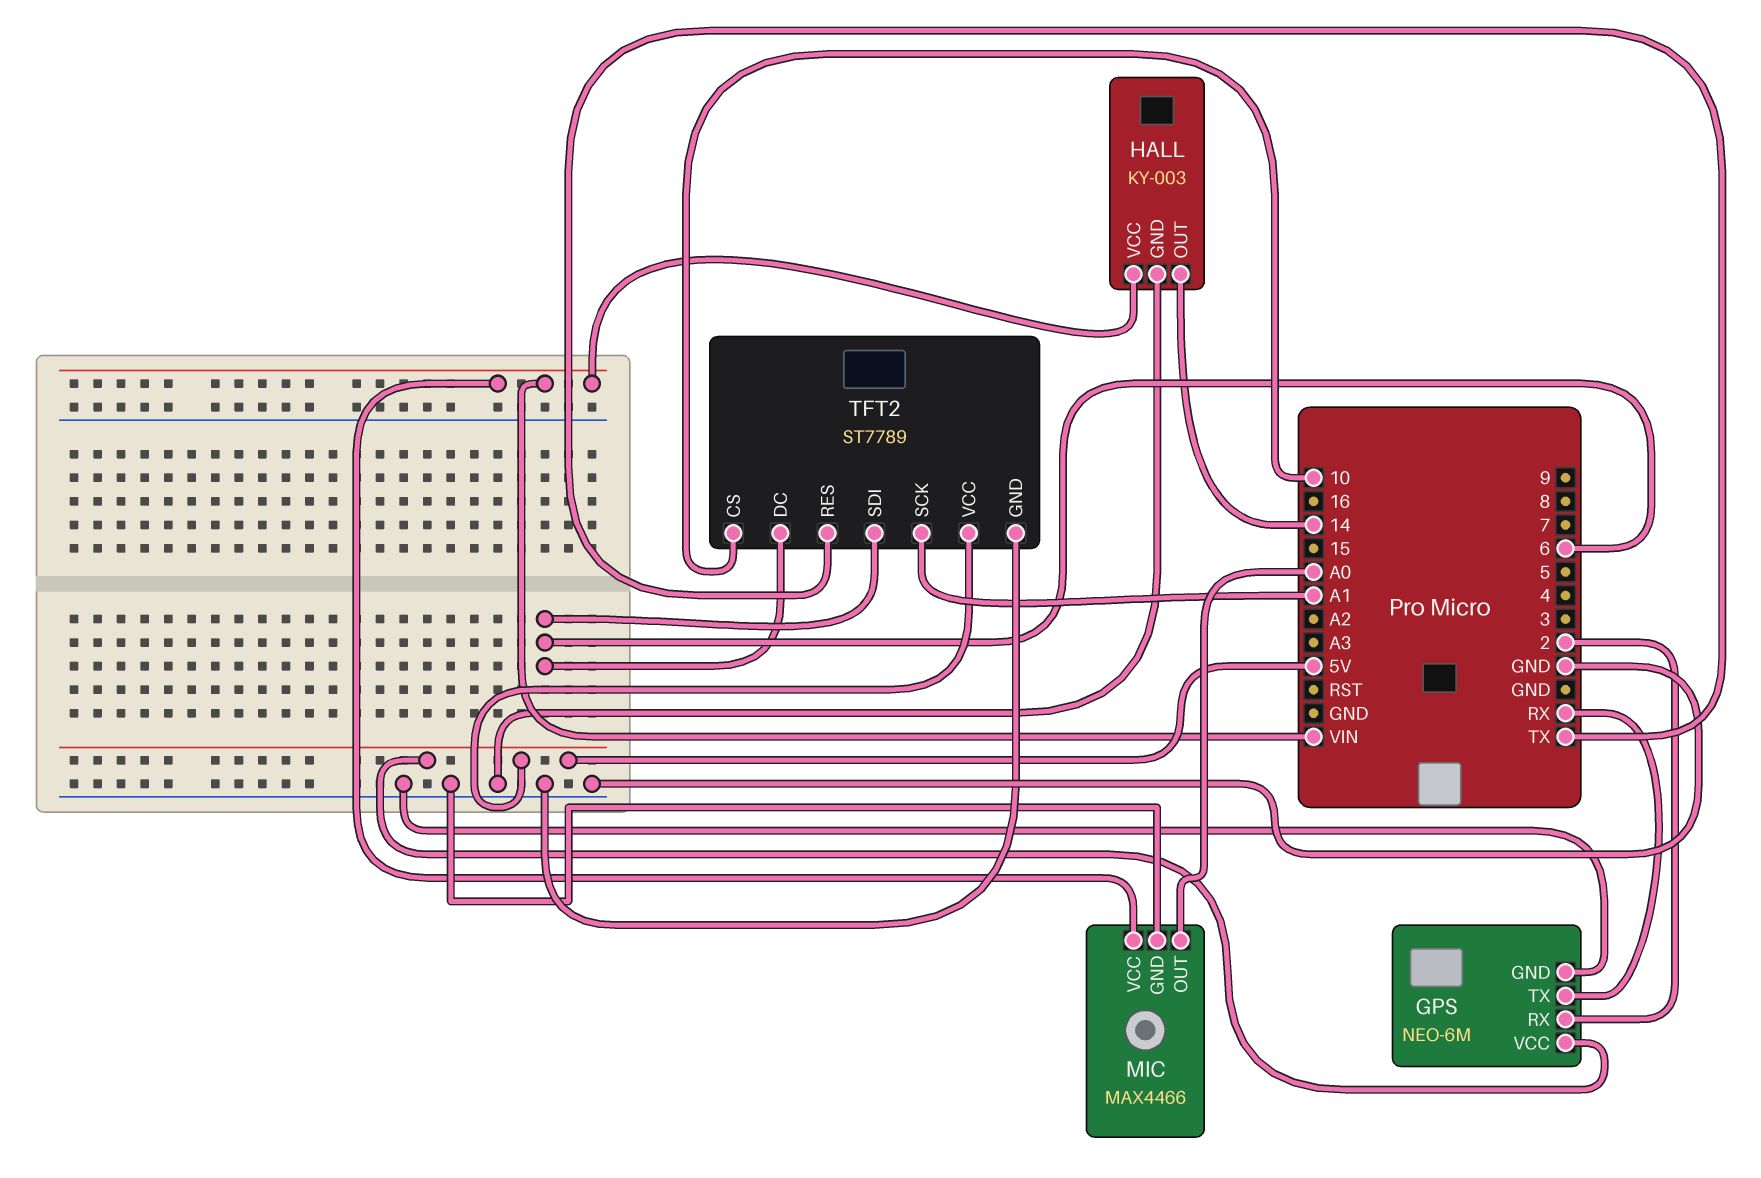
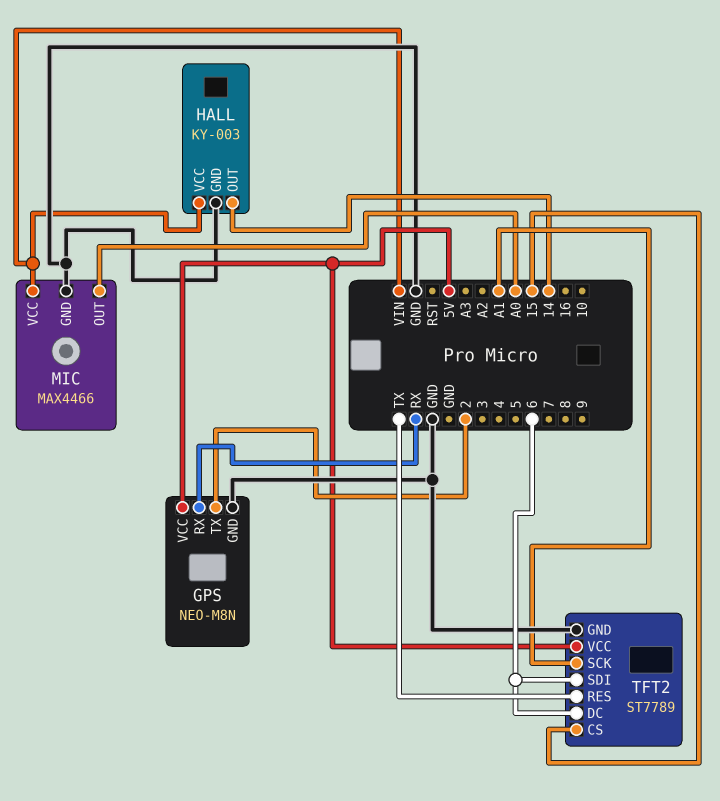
GPS: NEO-6M -> NEO-M8N
GPS pin RX: 2 -> RX
GPS pin TX: RX -> 2
TFT2 pin CS: 10 -> 15

